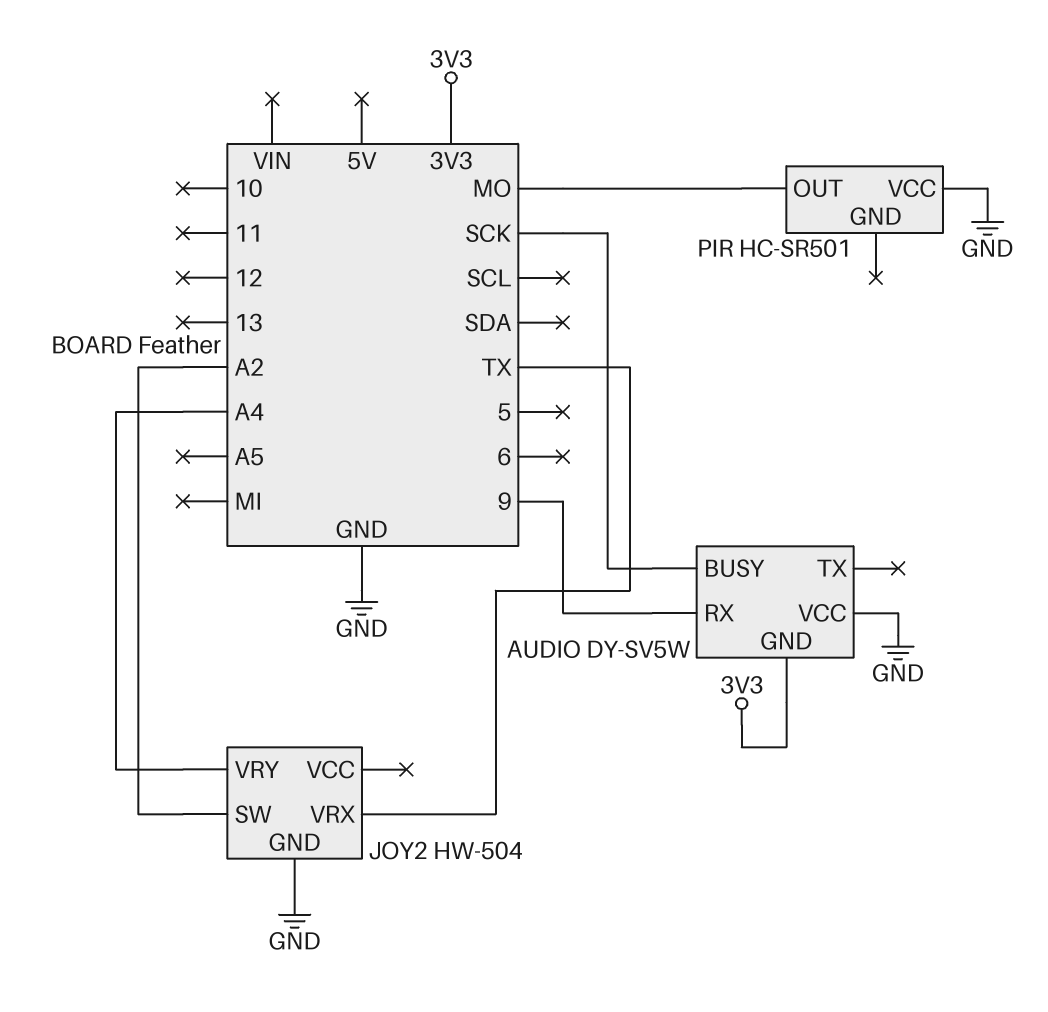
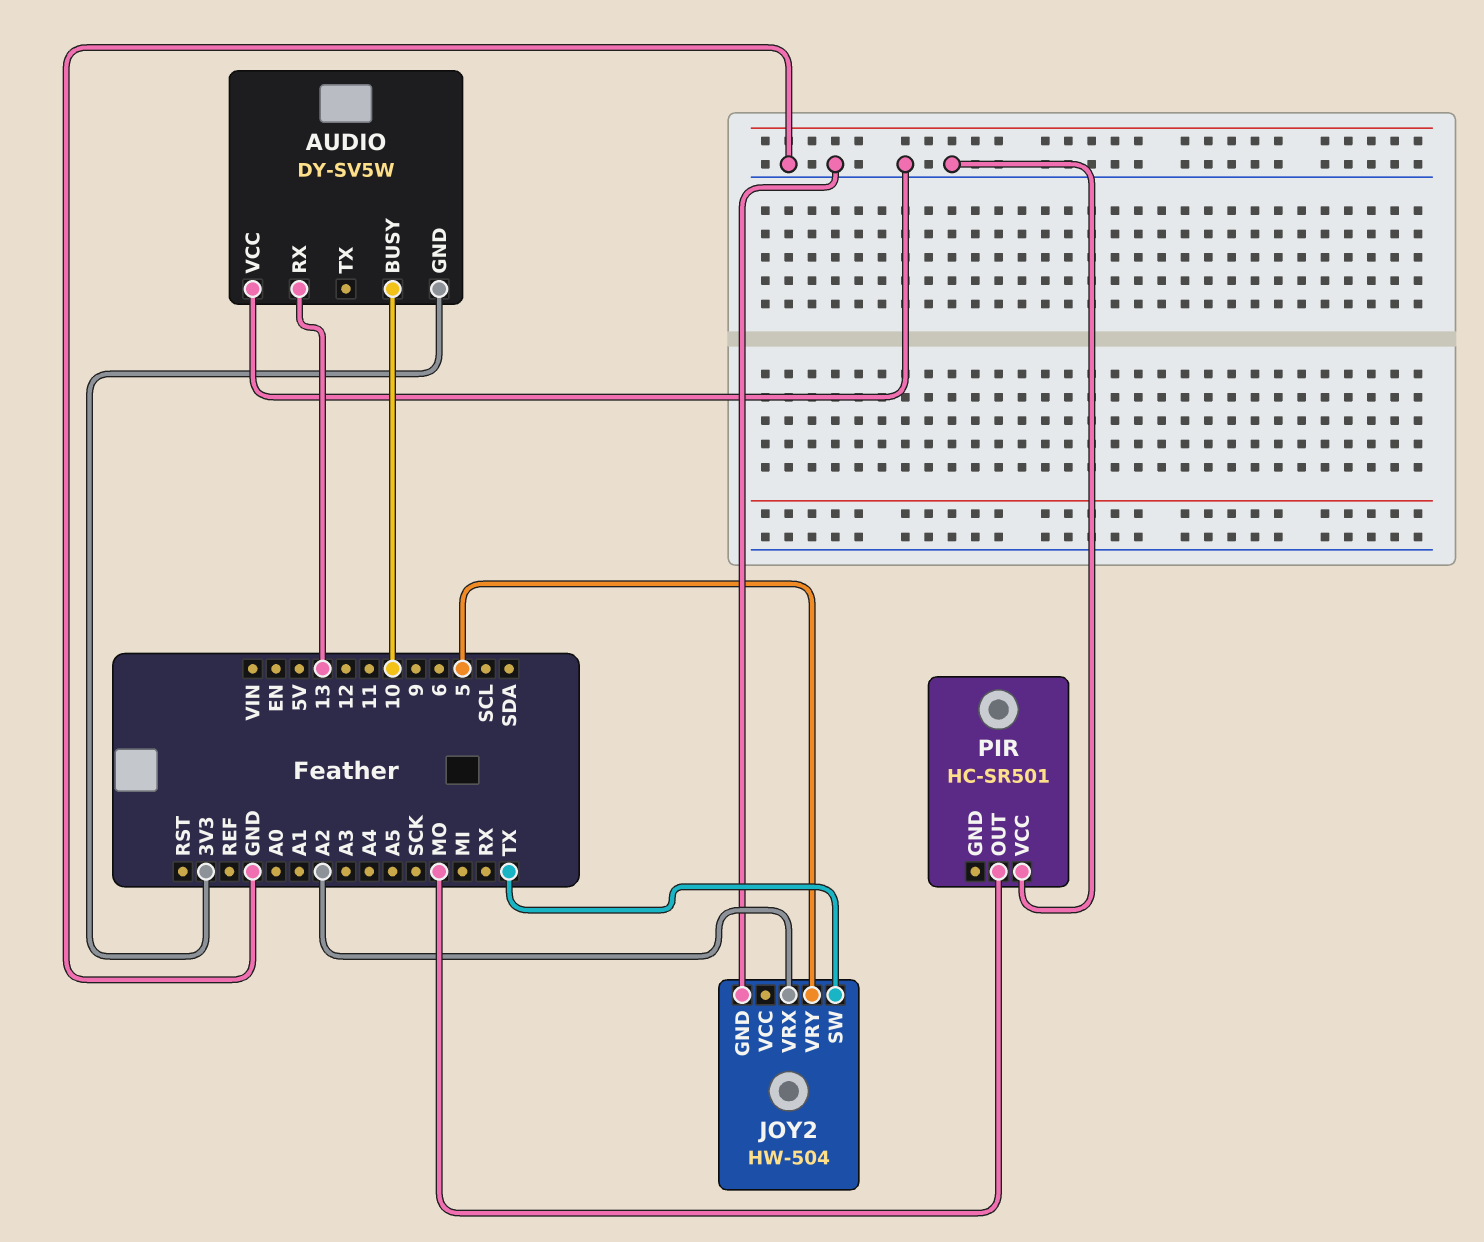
AUDIO pin BUSY: SCK -> 10
AUDIO pin RX: 9 -> 13
JOY2 pin SW: A2 -> TX
JOY2 pin VRX: TX -> A2
JOY2 pin VRY: A4 -> 5

